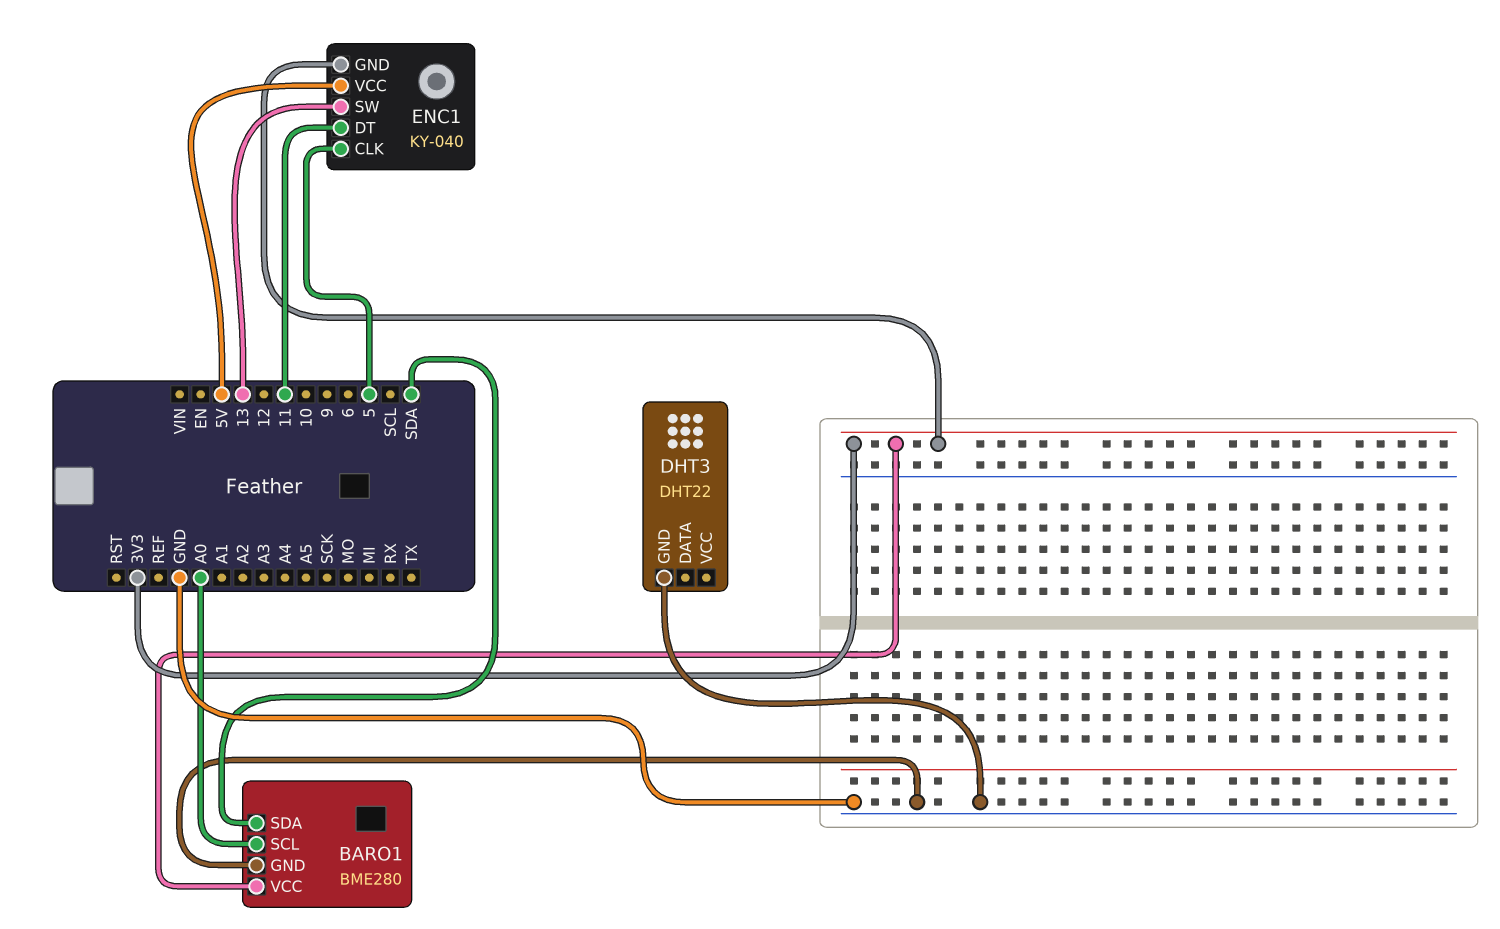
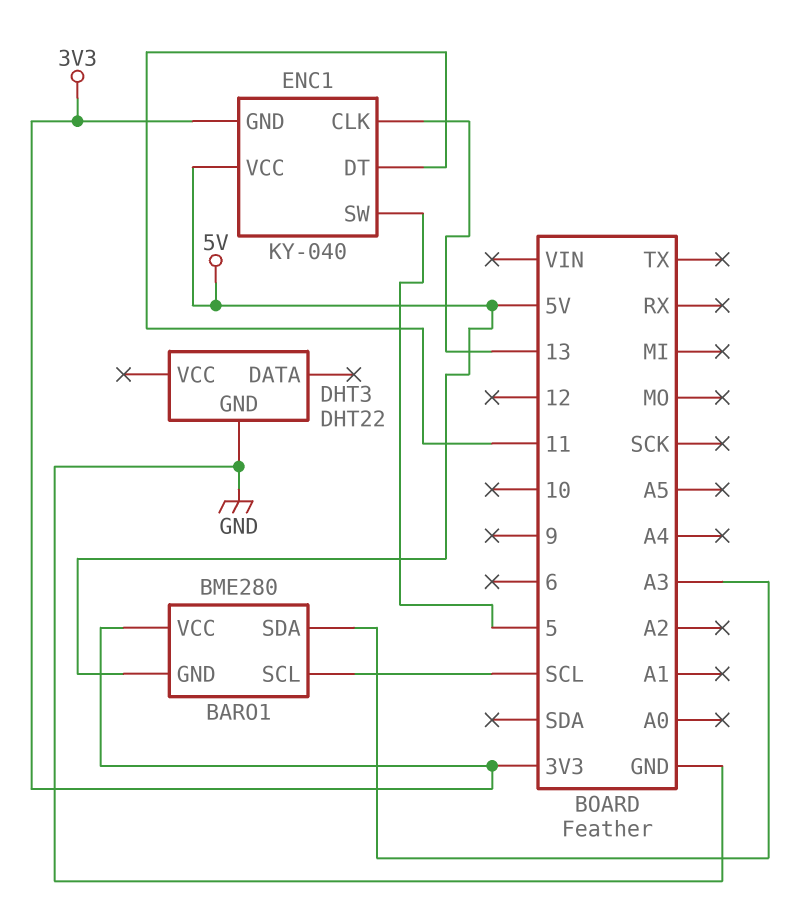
BARO1 pin GND: GND -> 5V
BARO1 pin SCL: A0 -> SCL
BARO1 pin SDA: SDA -> A3
ENC1 pin CLK: 5 -> 13
ENC1 pin SW: 13 -> 5

